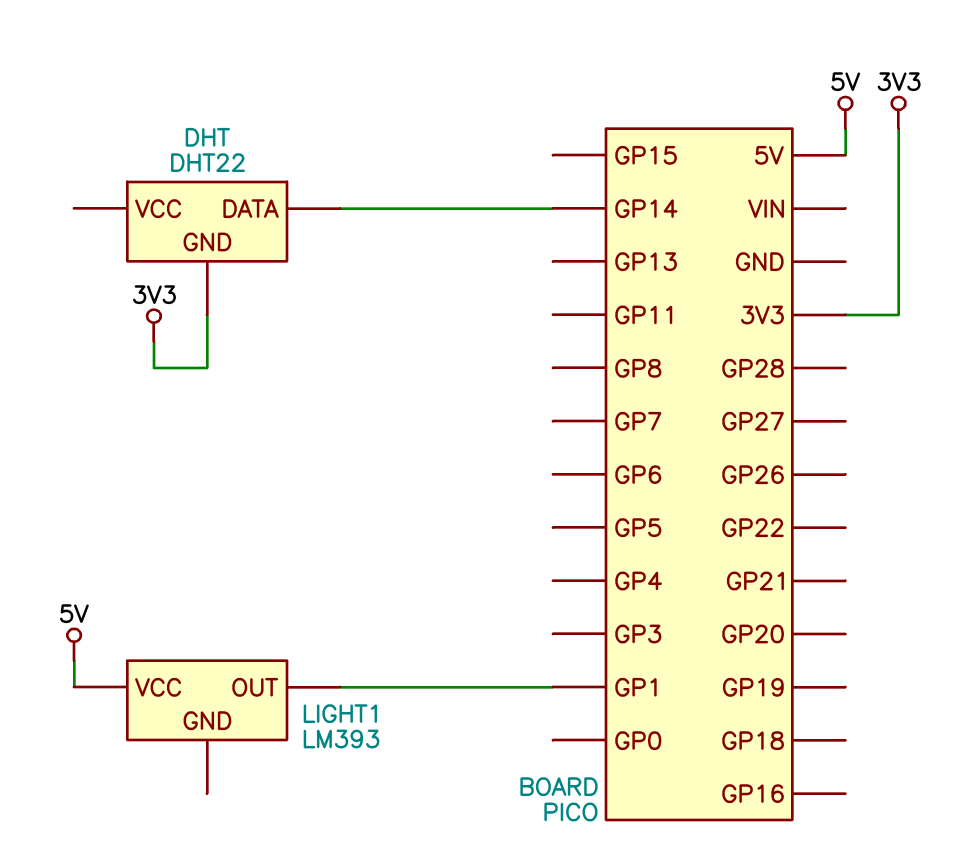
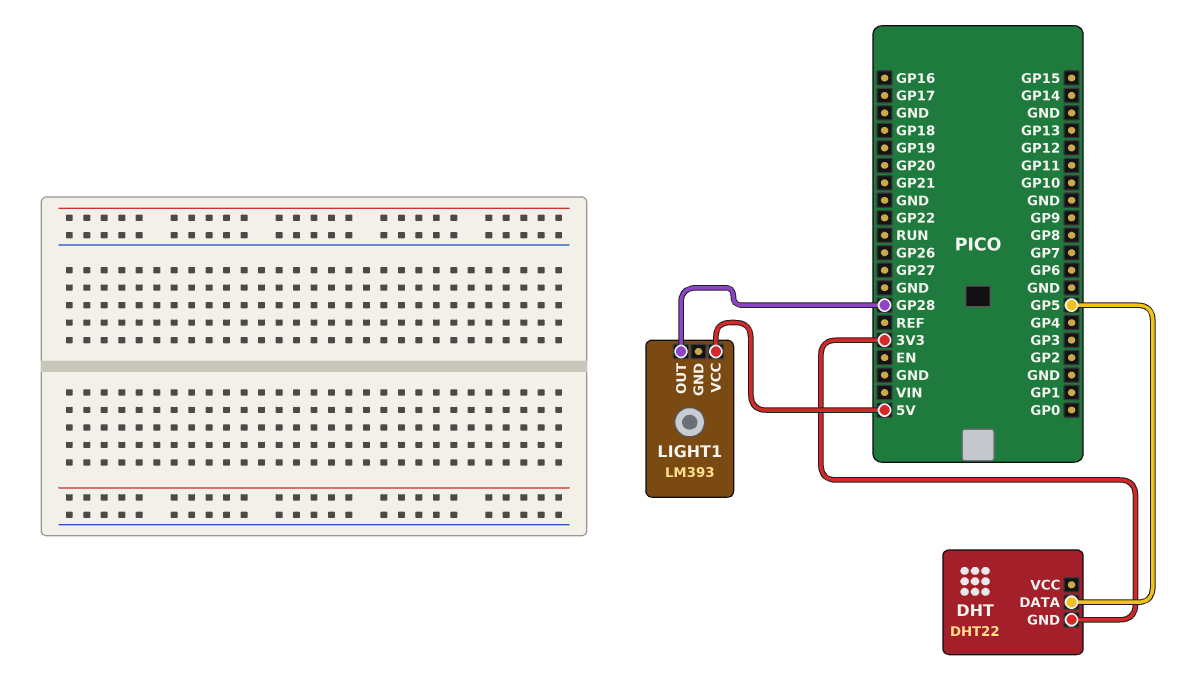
DHT pin DATA: GP14 -> GP5
LIGHT1 pin OUT: GP1 -> GP28

